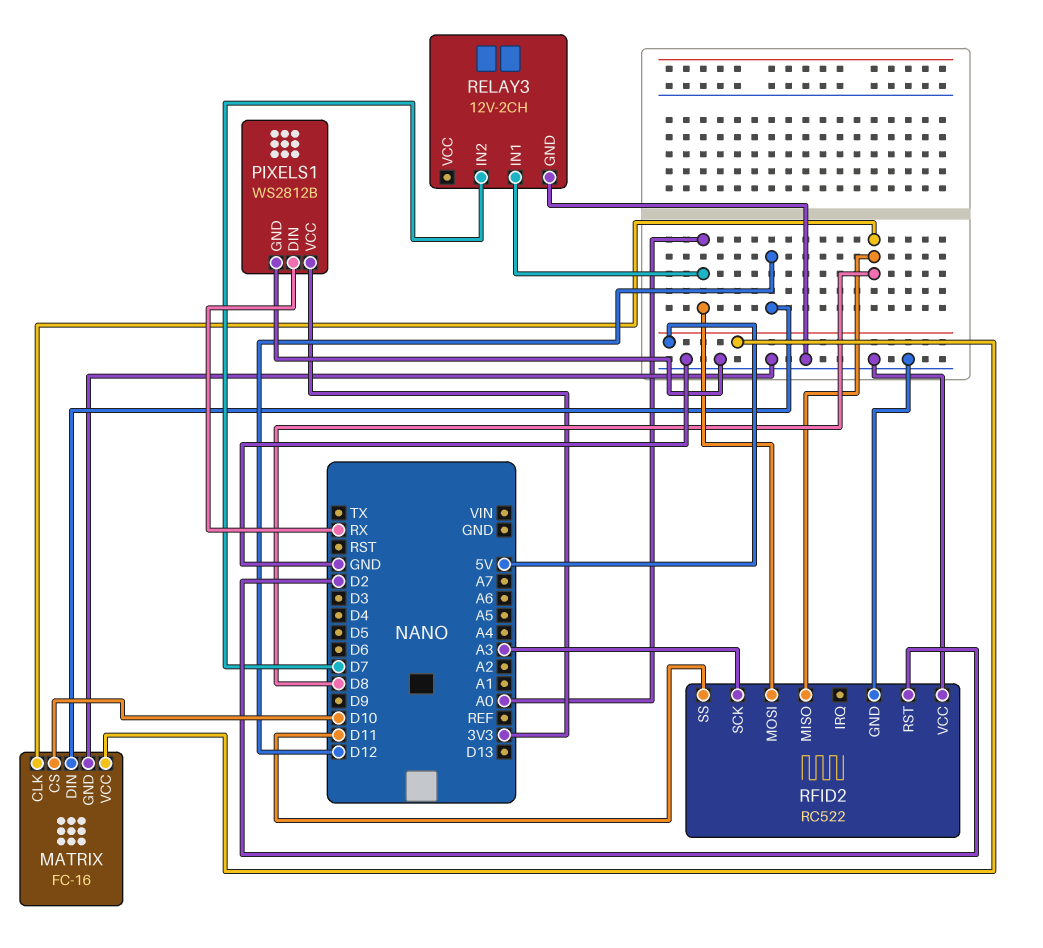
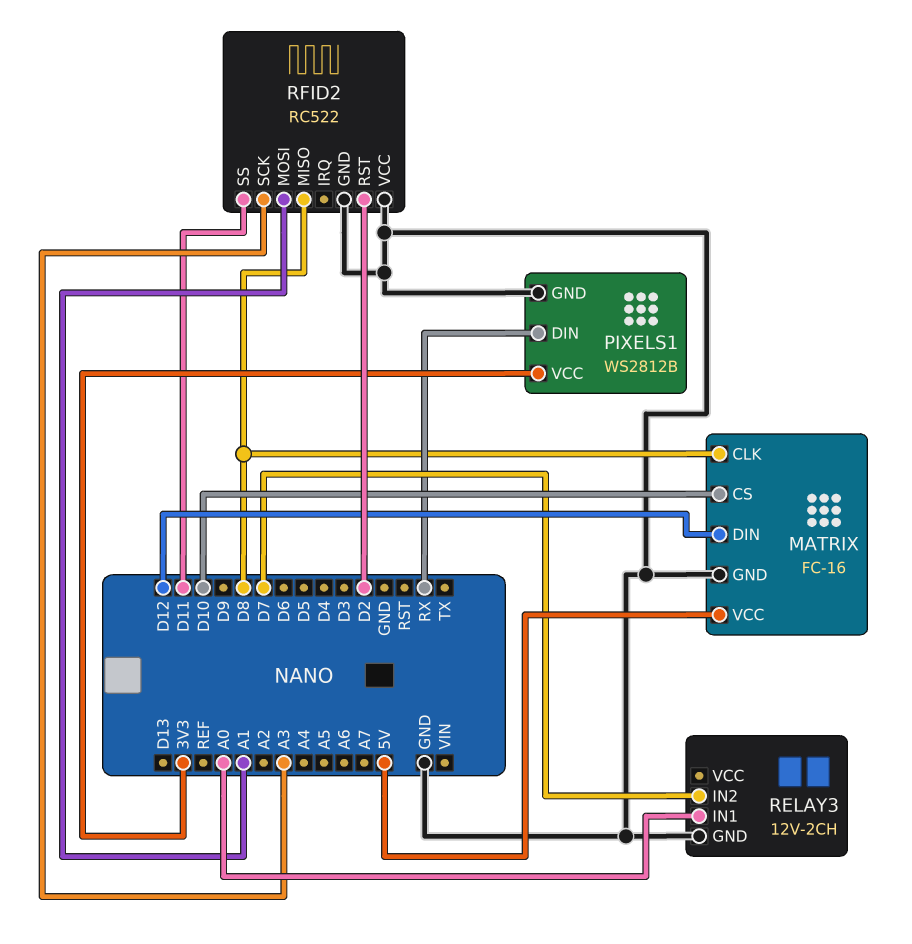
RFID2 pin MOSI: A0 -> A1

